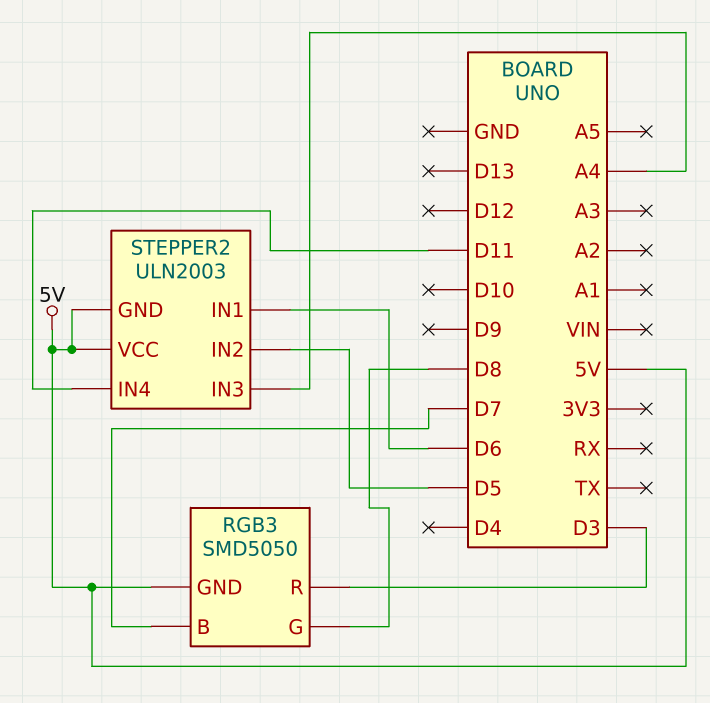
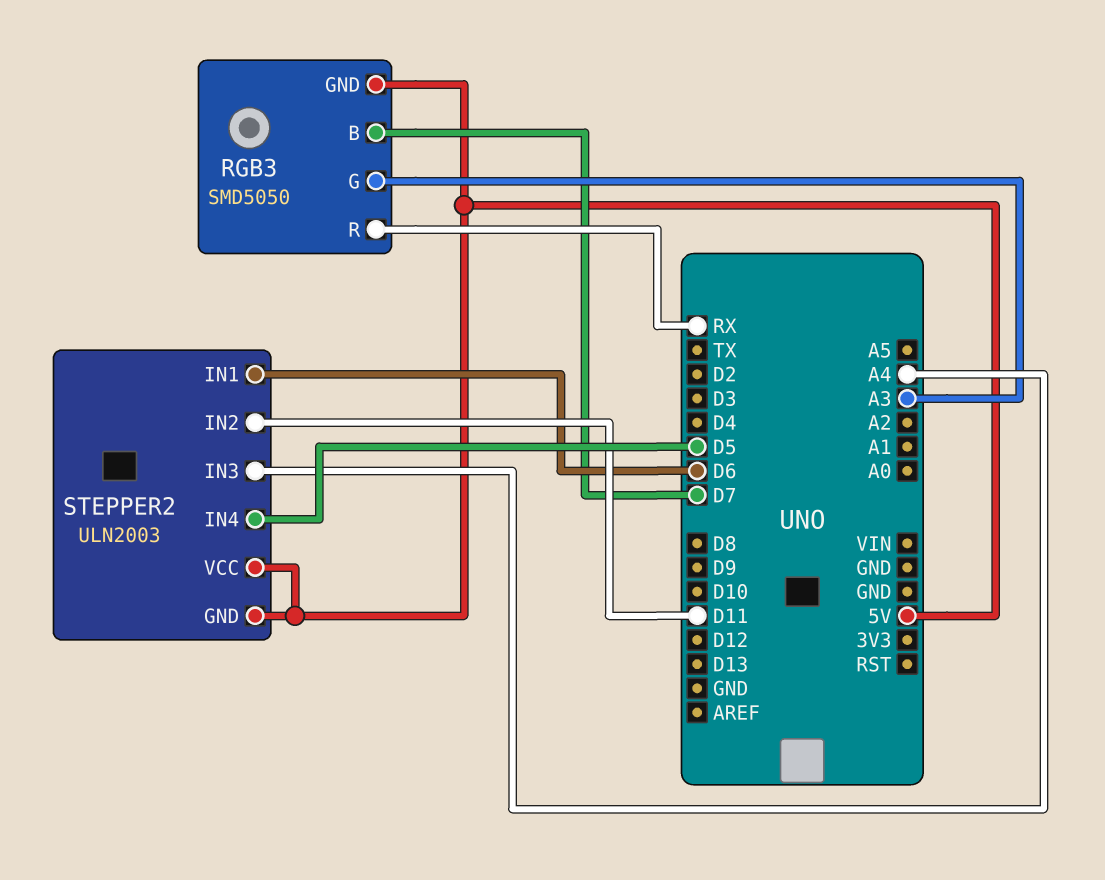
RGB3 pin G: D8 -> A3
RGB3 pin R: D3 -> RX
STEPPER2 pin IN2: D5 -> D11
STEPPER2 pin IN4: D11 -> D5

